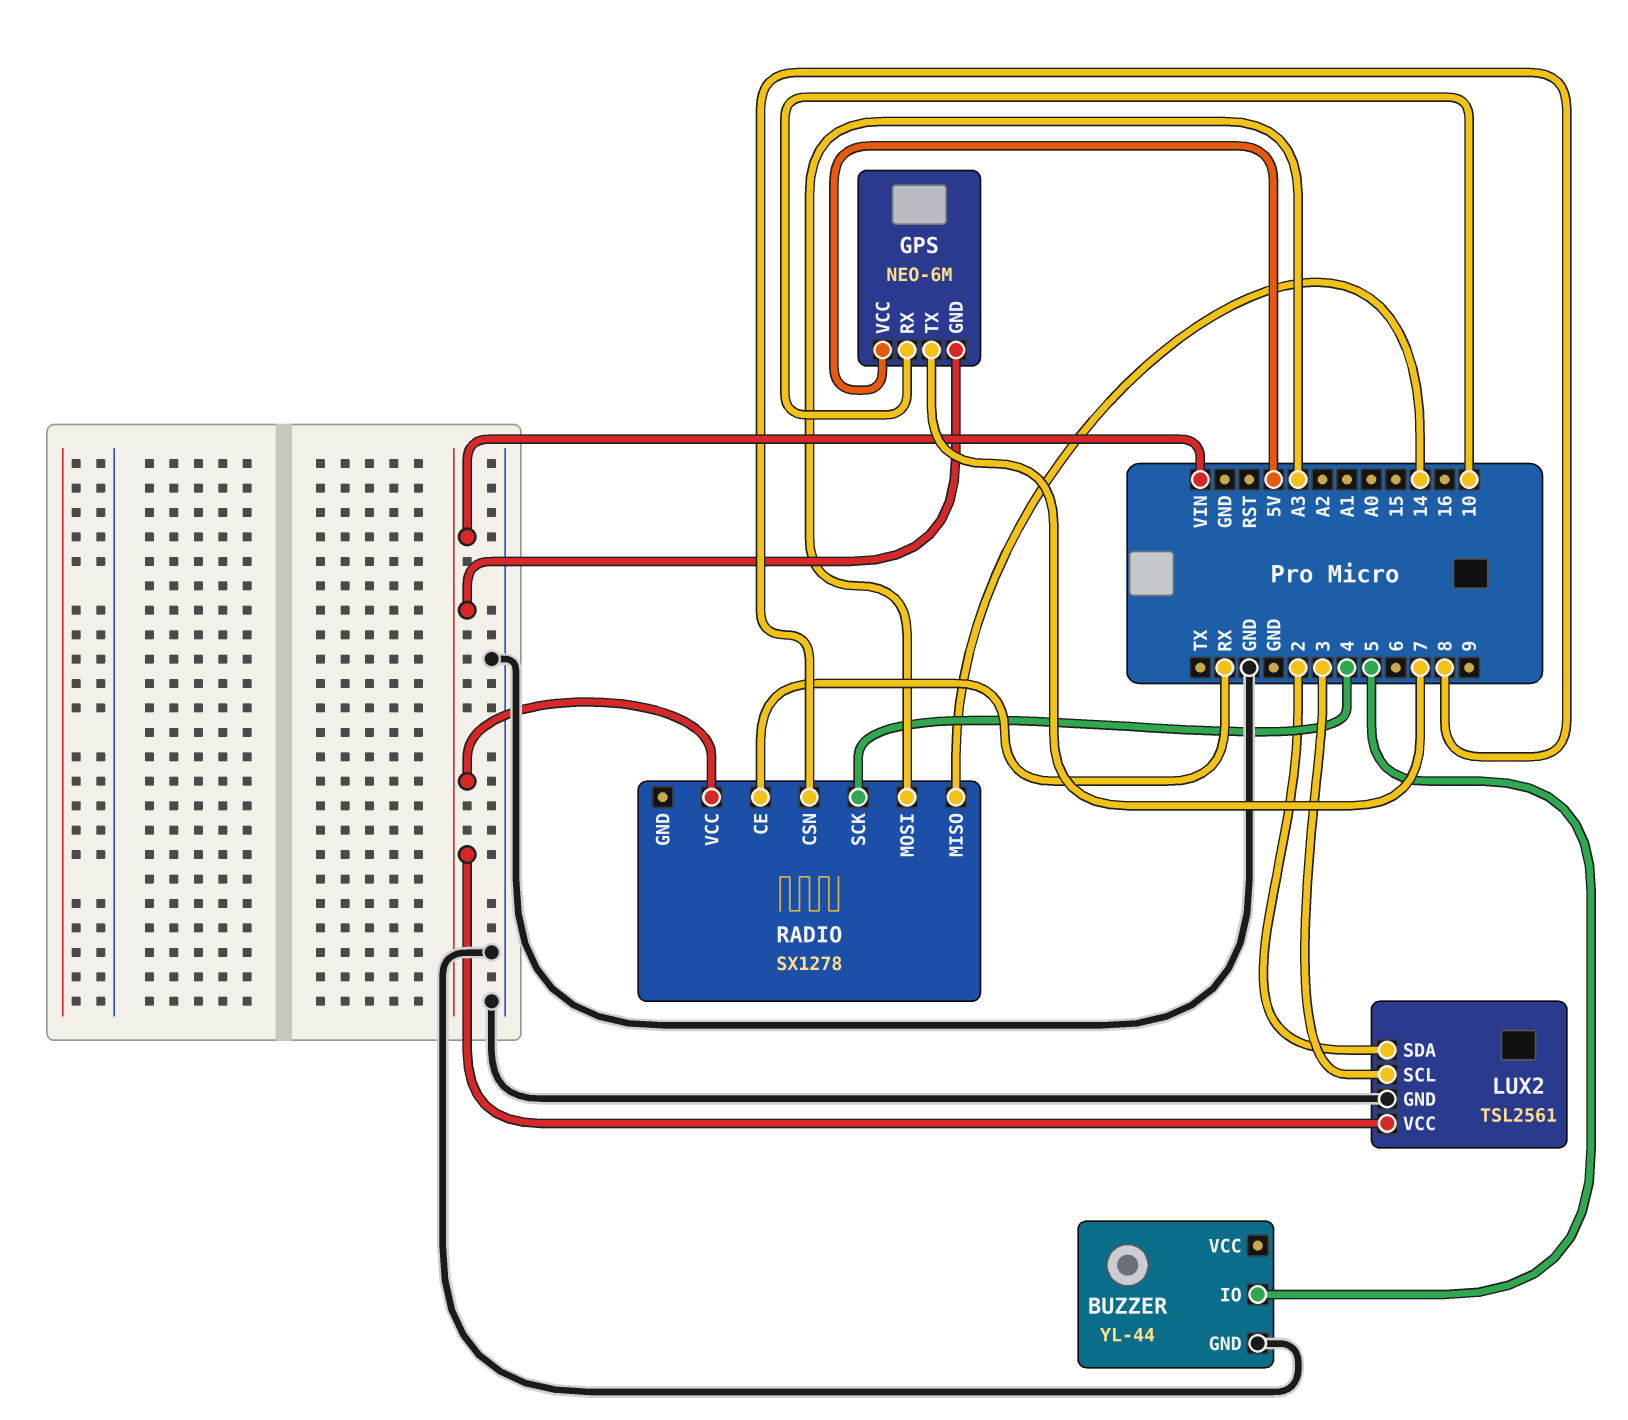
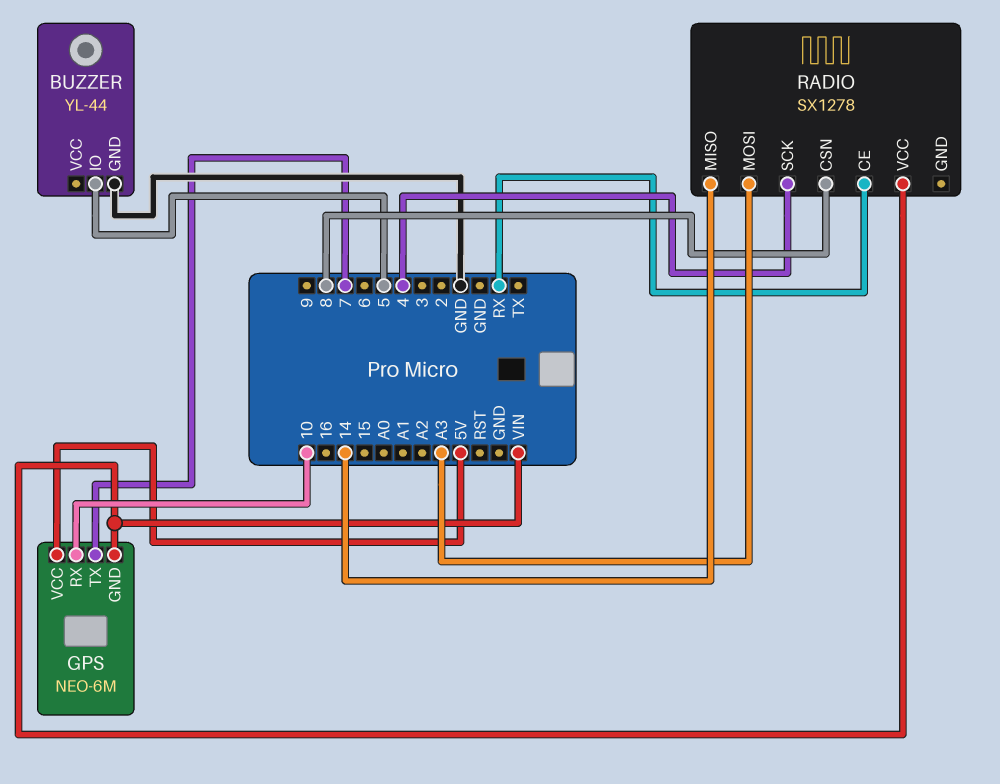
LUX2: TSL2561 -> none
LUX2 pin GND: GND -> none
LUX2 pin SCL: 3 -> none
LUX2 pin SDA: 2 -> none
LUX2 pin VCC: VIN -> none

